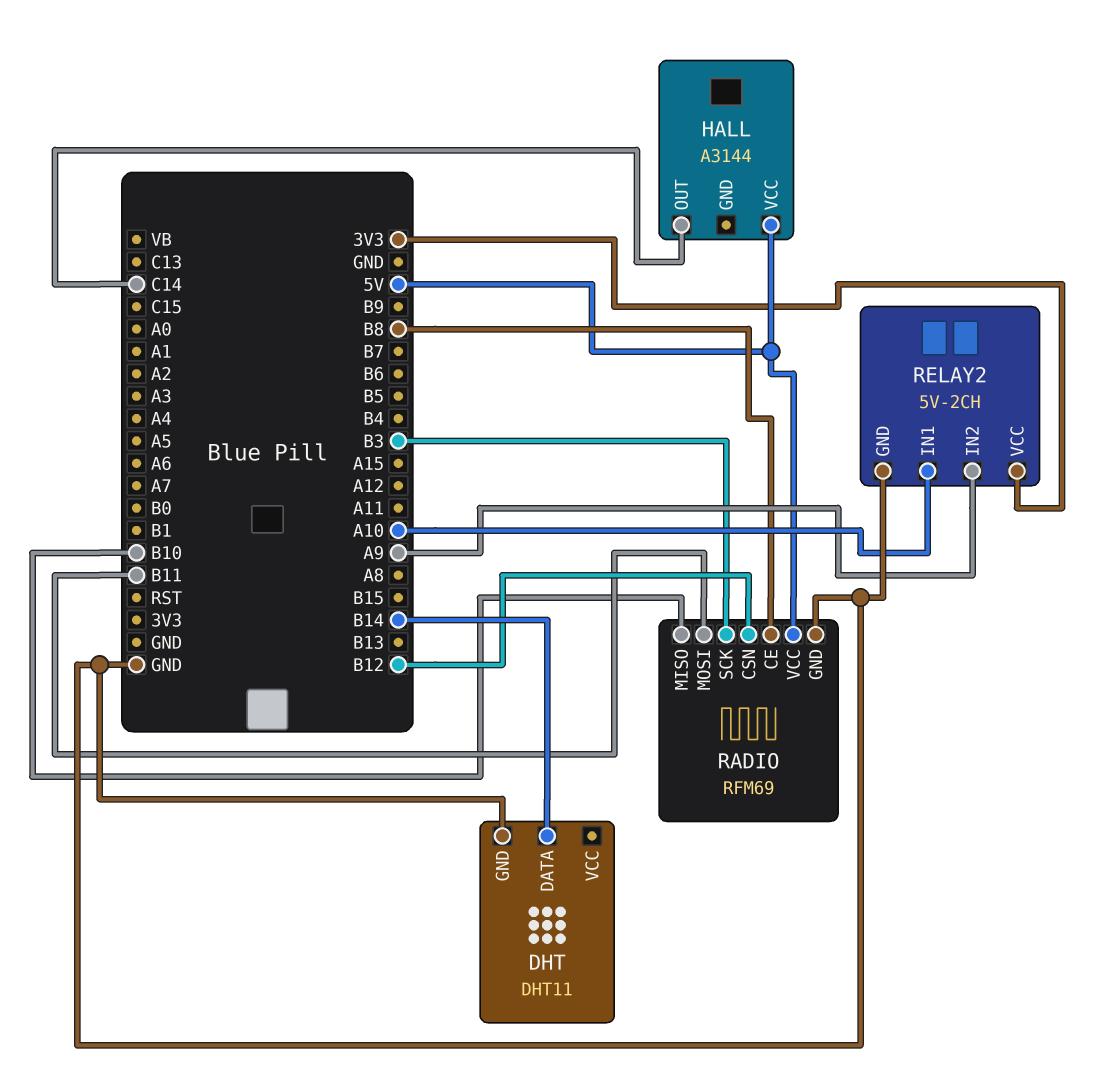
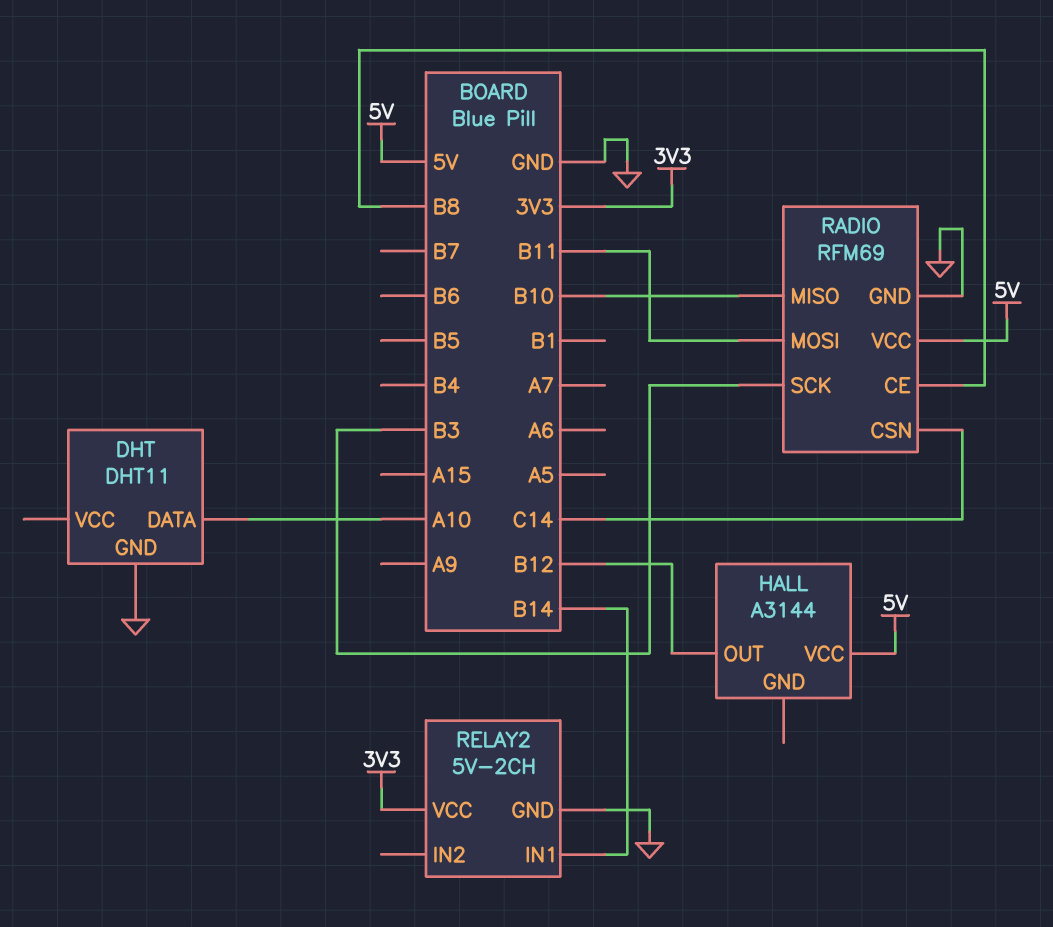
DHT pin DATA: B14 -> A10
HALL pin OUT: C14 -> B12
RADIO pin CSN: B12 -> C14
RELAY2 pin IN1: A10 -> B14
RELAY2 pin IN2: A9 -> none

